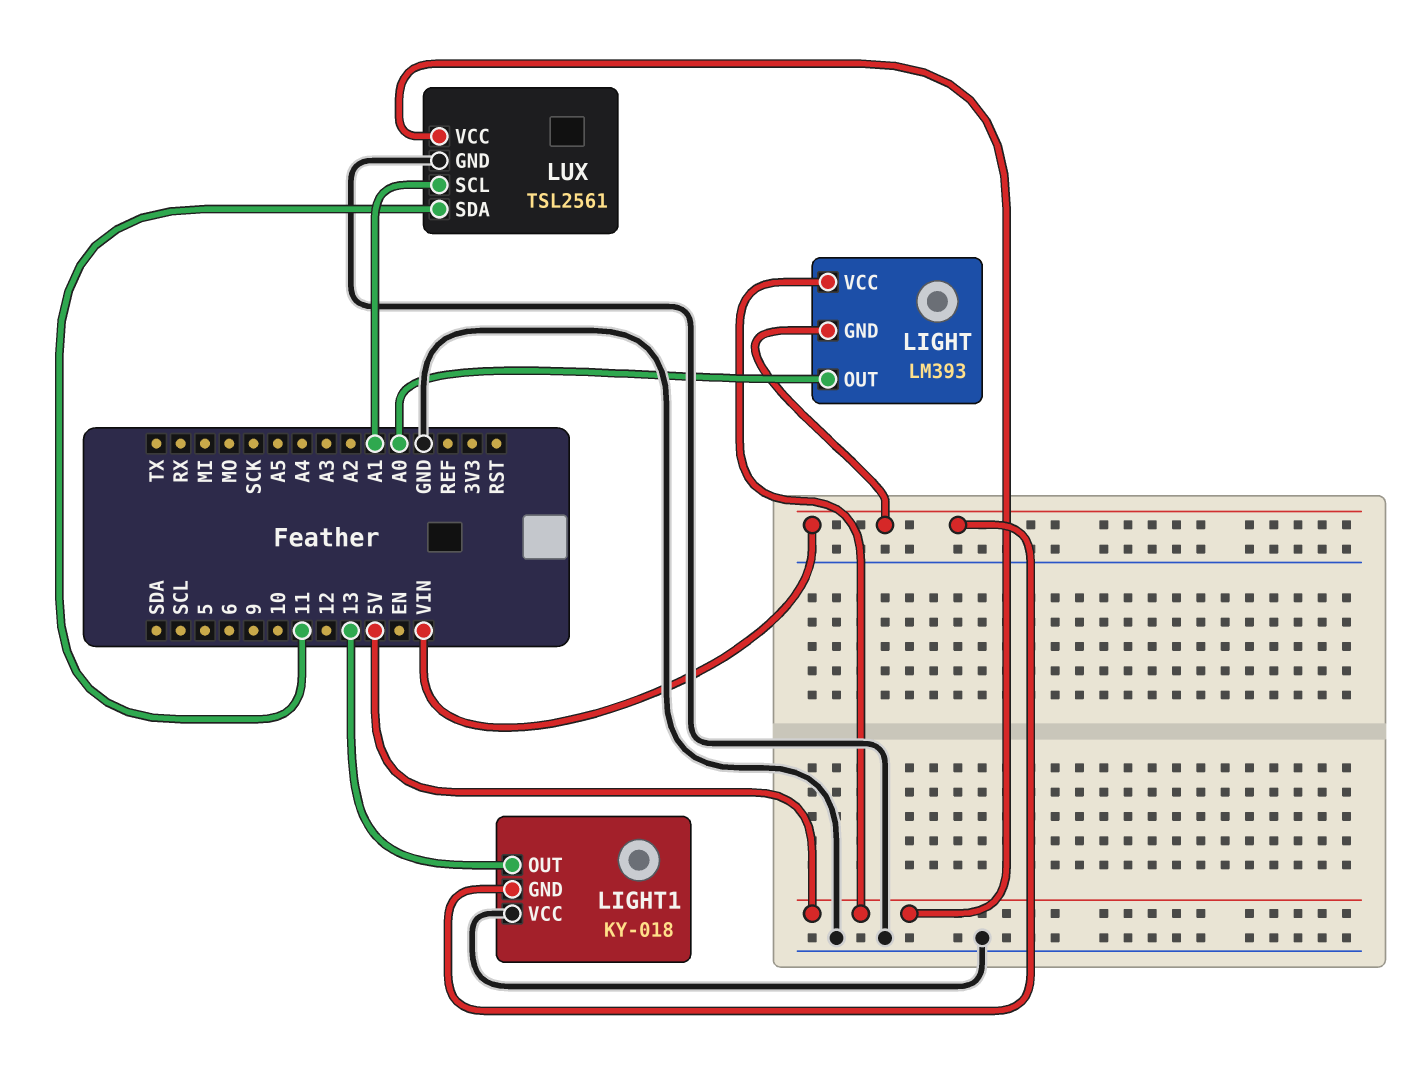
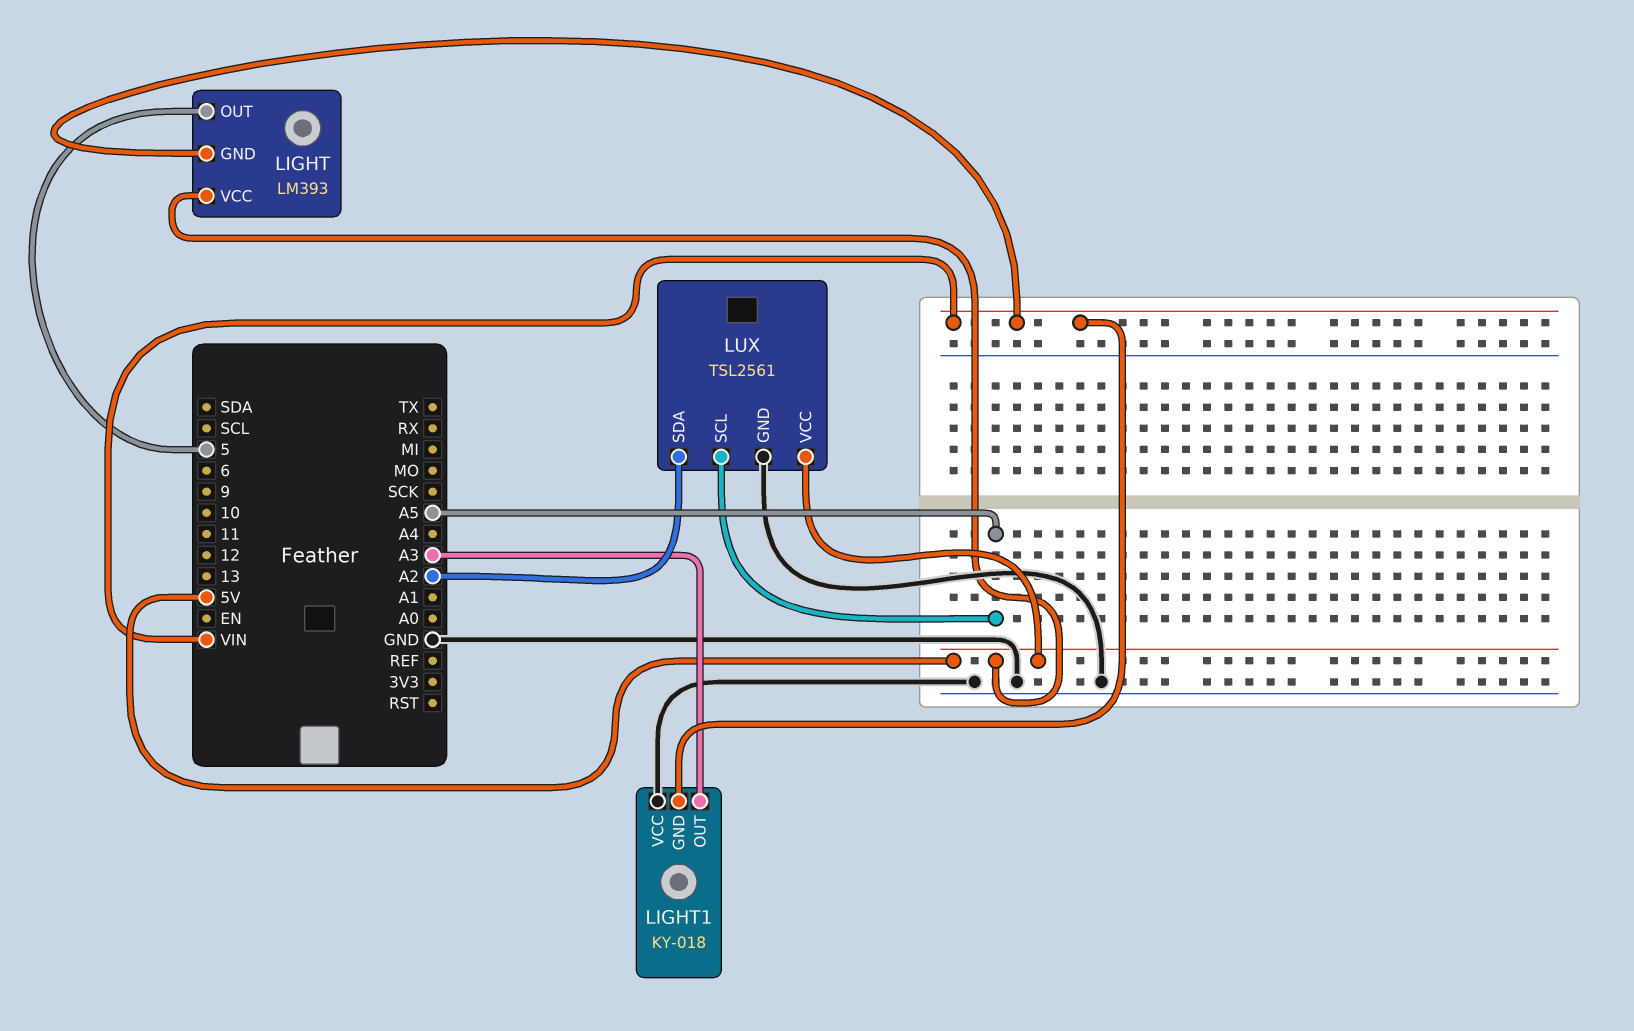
LIGHT pin OUT: A0 -> 5
LIGHT1 pin OUT: 13 -> A3
LUX pin SCL: A1 -> A5
LUX pin SDA: 11 -> A2

